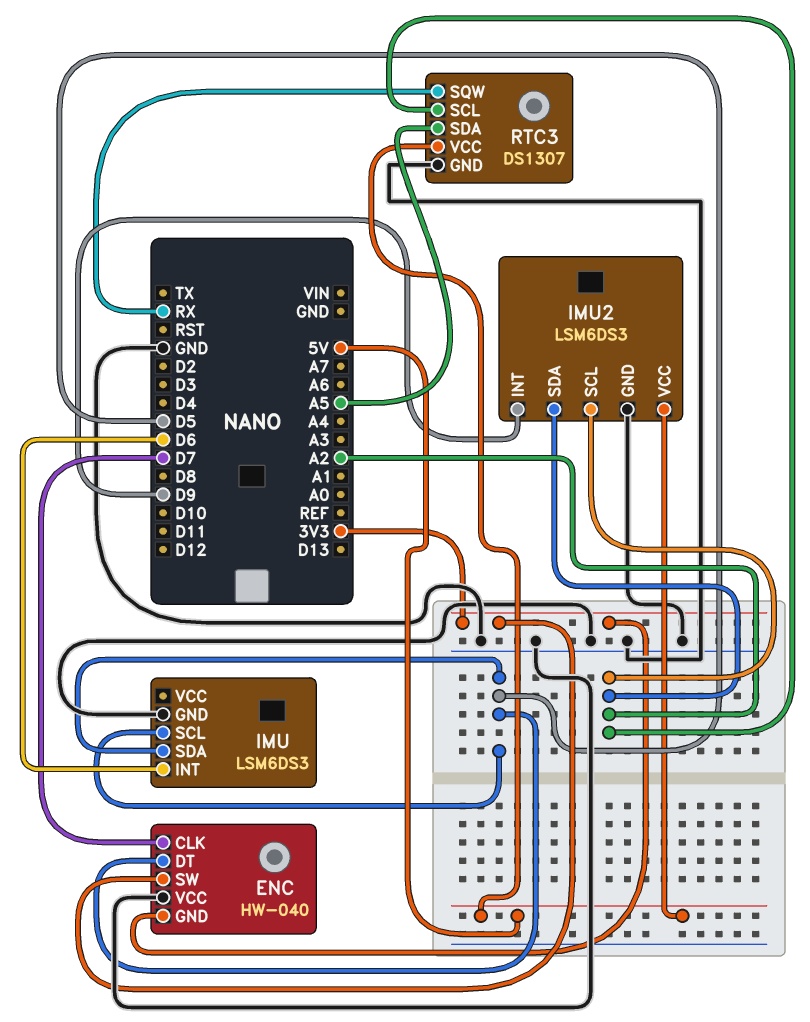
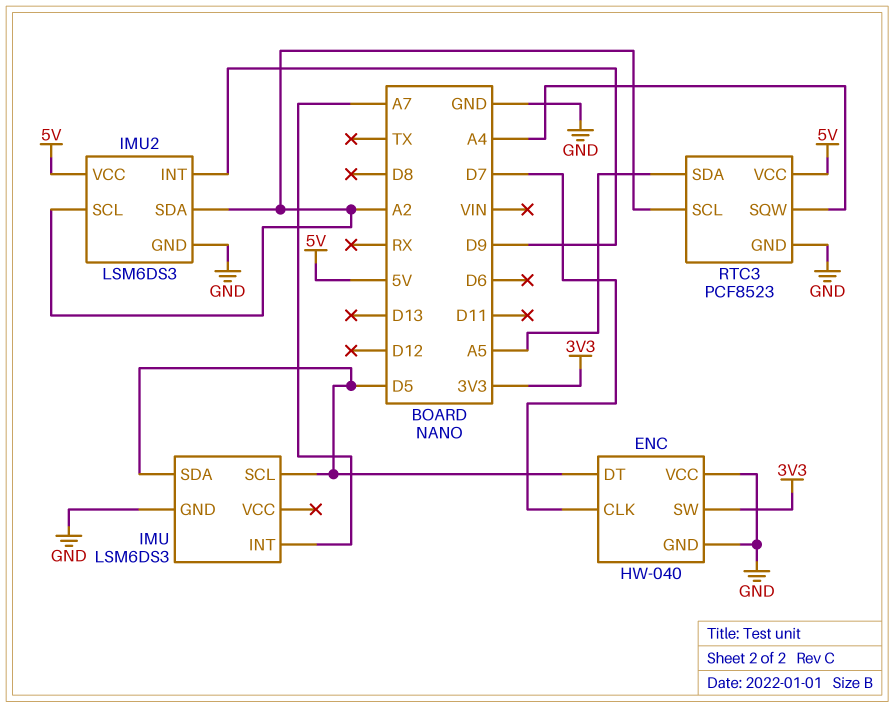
ENC pin GND: 3V3 -> GND
IMU pin INT: D6 -> A7
RTC3: DS1307 -> PCF8523
RTC3 pin SQW: RX -> A4

